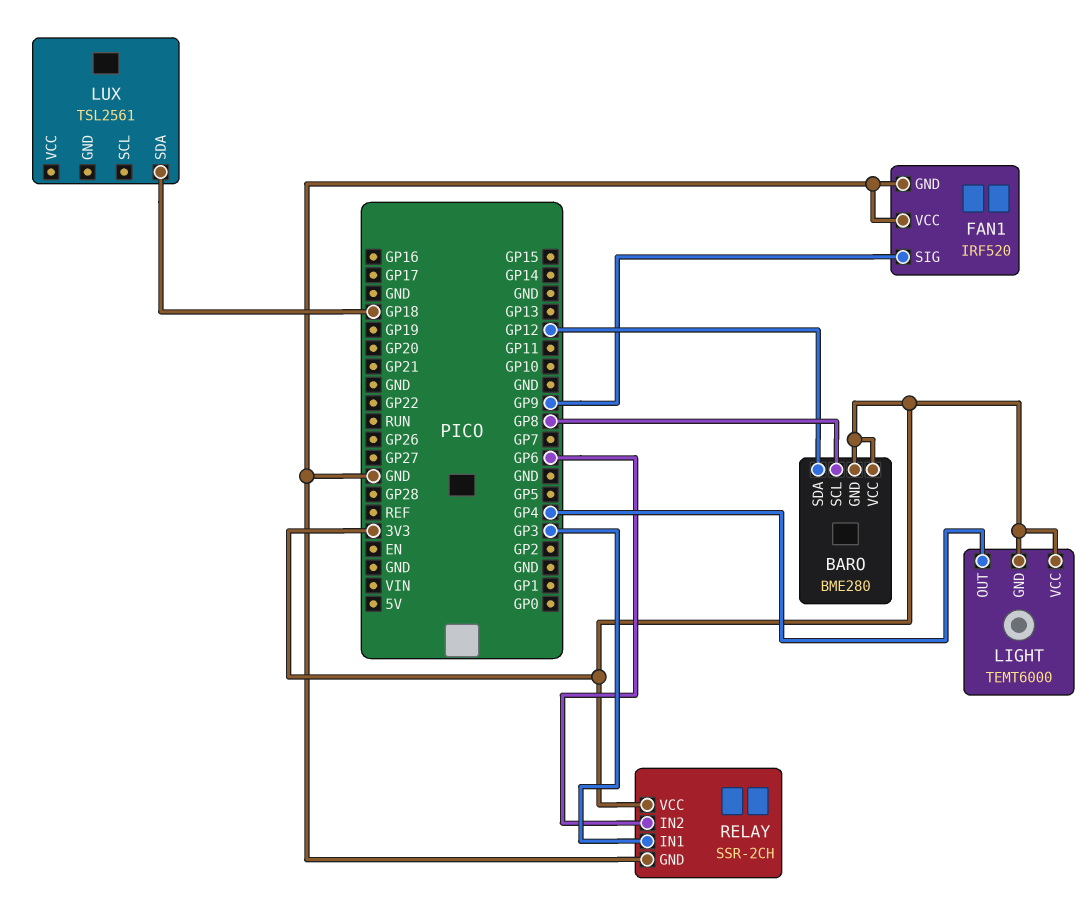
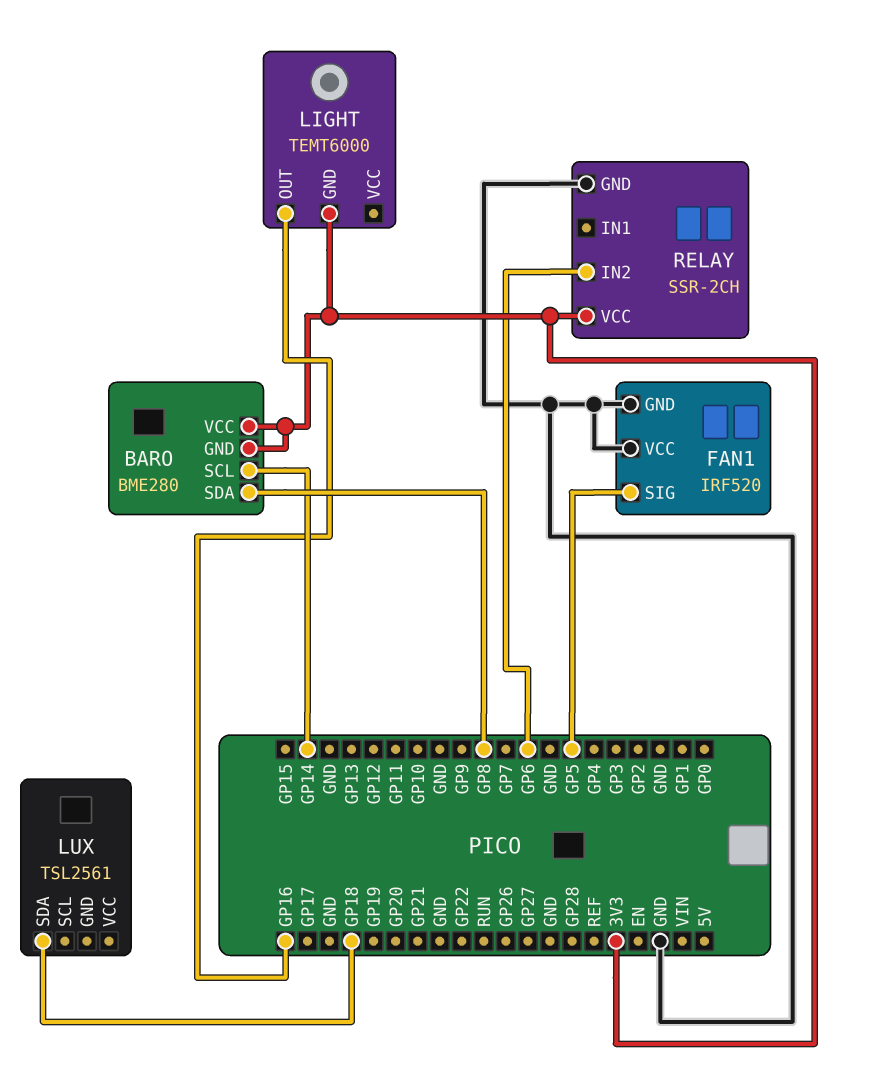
BARO pin SCL: GP8 -> GP14
BARO pin SDA: GP12 -> GP8
FAN1 pin SIG: GP9 -> GP5
LIGHT pin OUT: GP4 -> GP16
LIGHT pin VCC: 3V3 -> none
RELAY pin IN1: GP3 -> none

